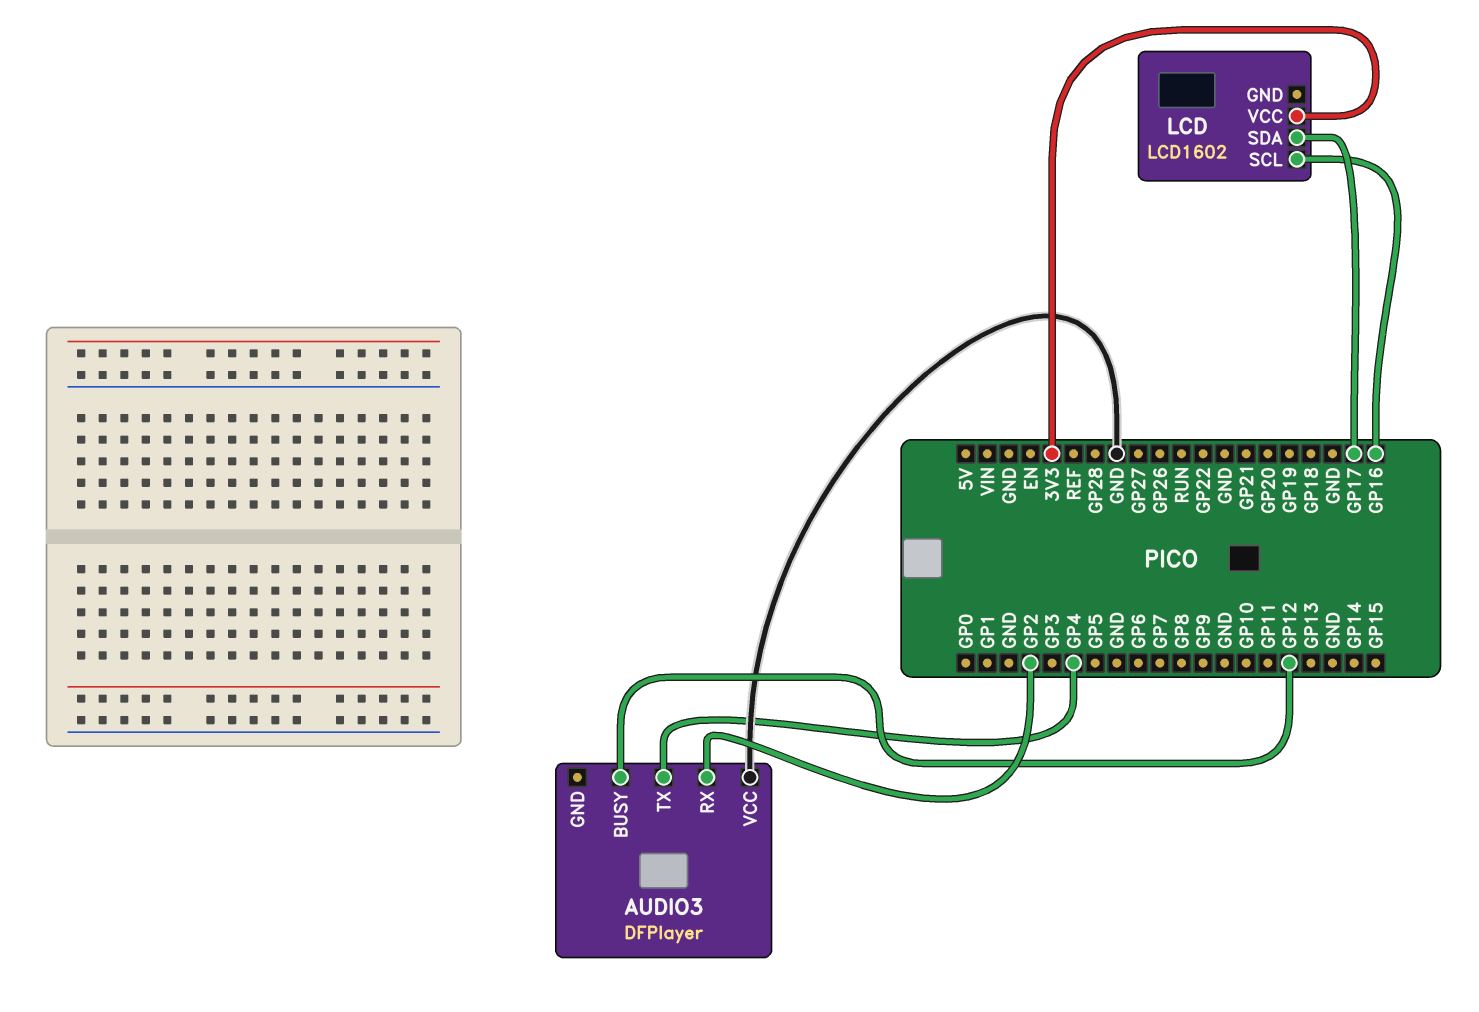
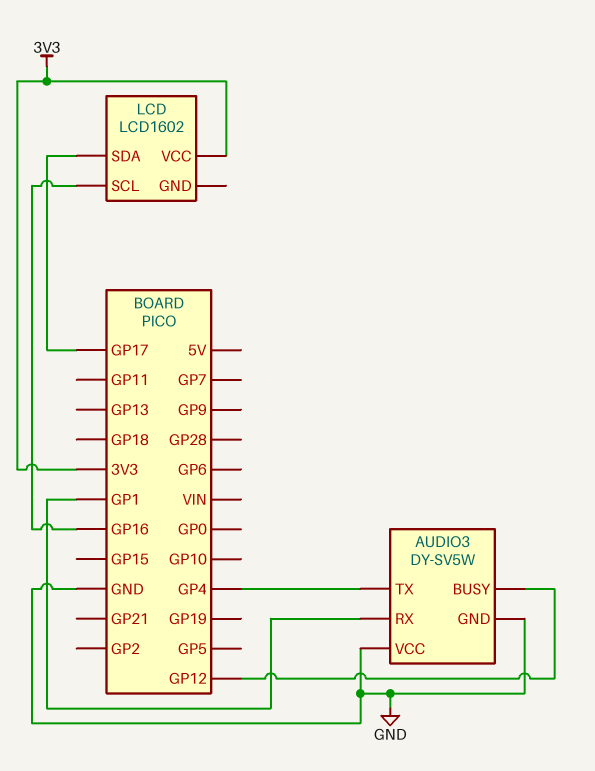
AUDIO3: DFPlayer -> DY-SV5W
AUDIO3 pin GND: none -> GND
AUDIO3 pin RX: GP2 -> GP1

